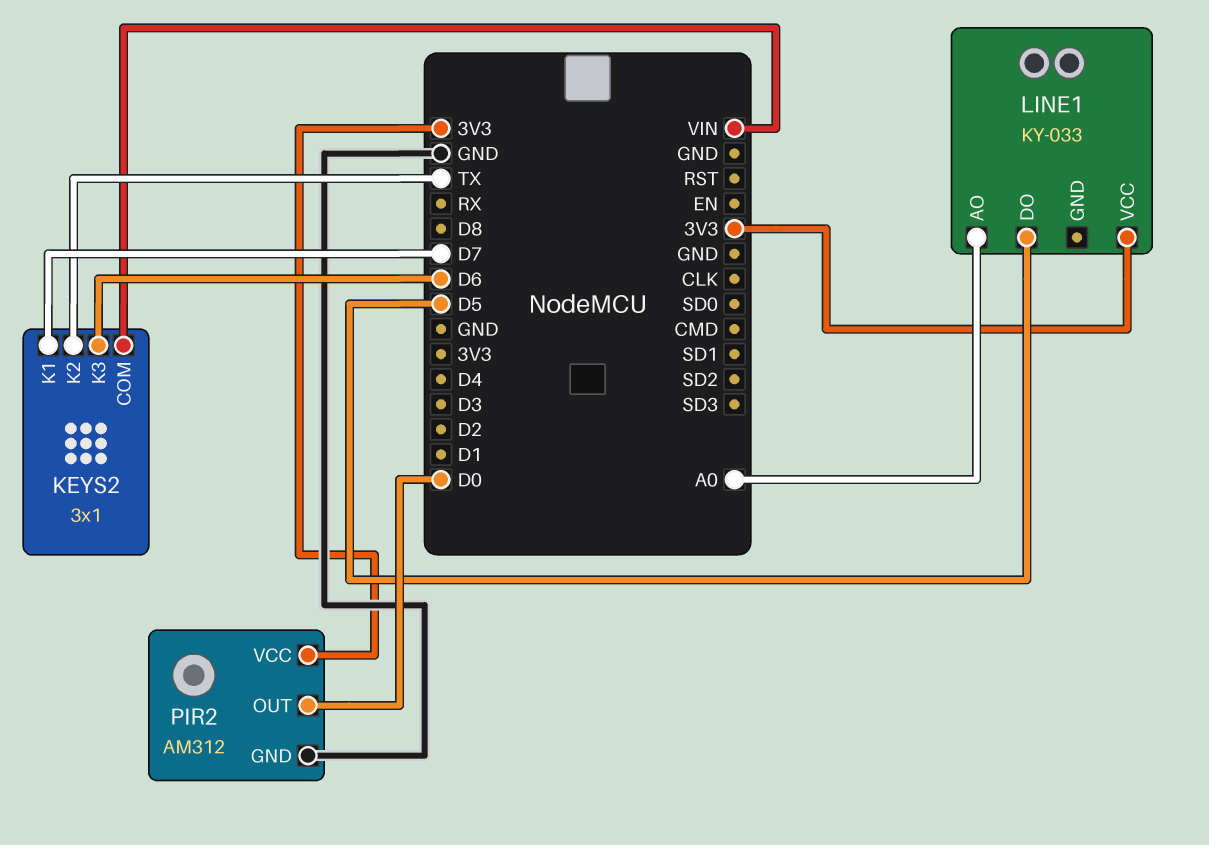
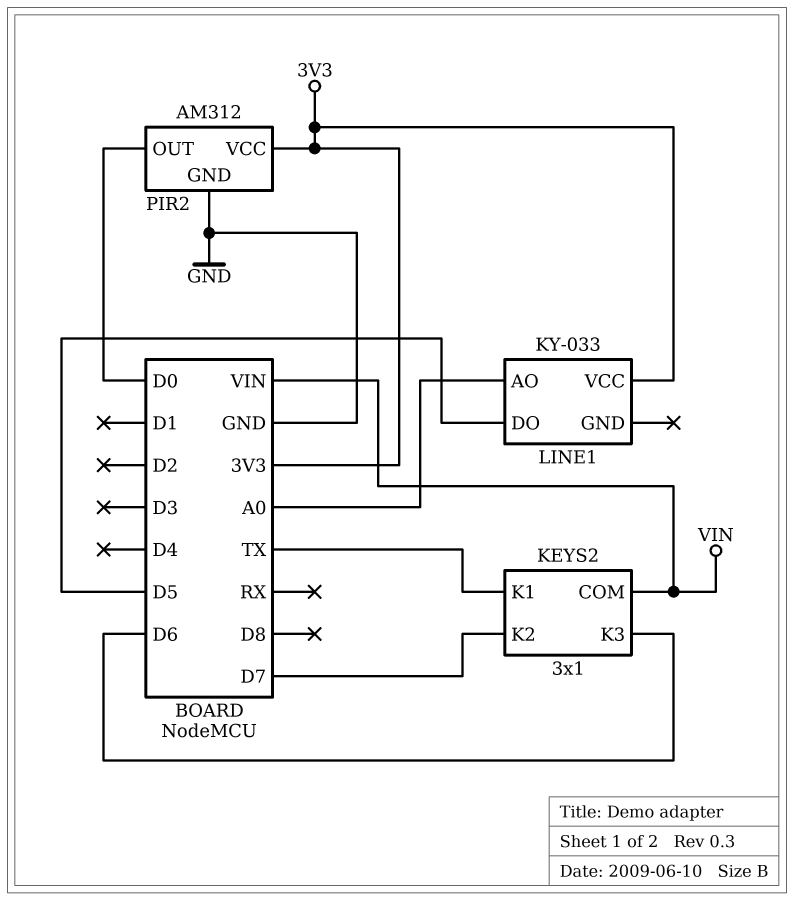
KEYS2 pin K1: D7 -> TX
KEYS2 pin K2: TX -> D7

